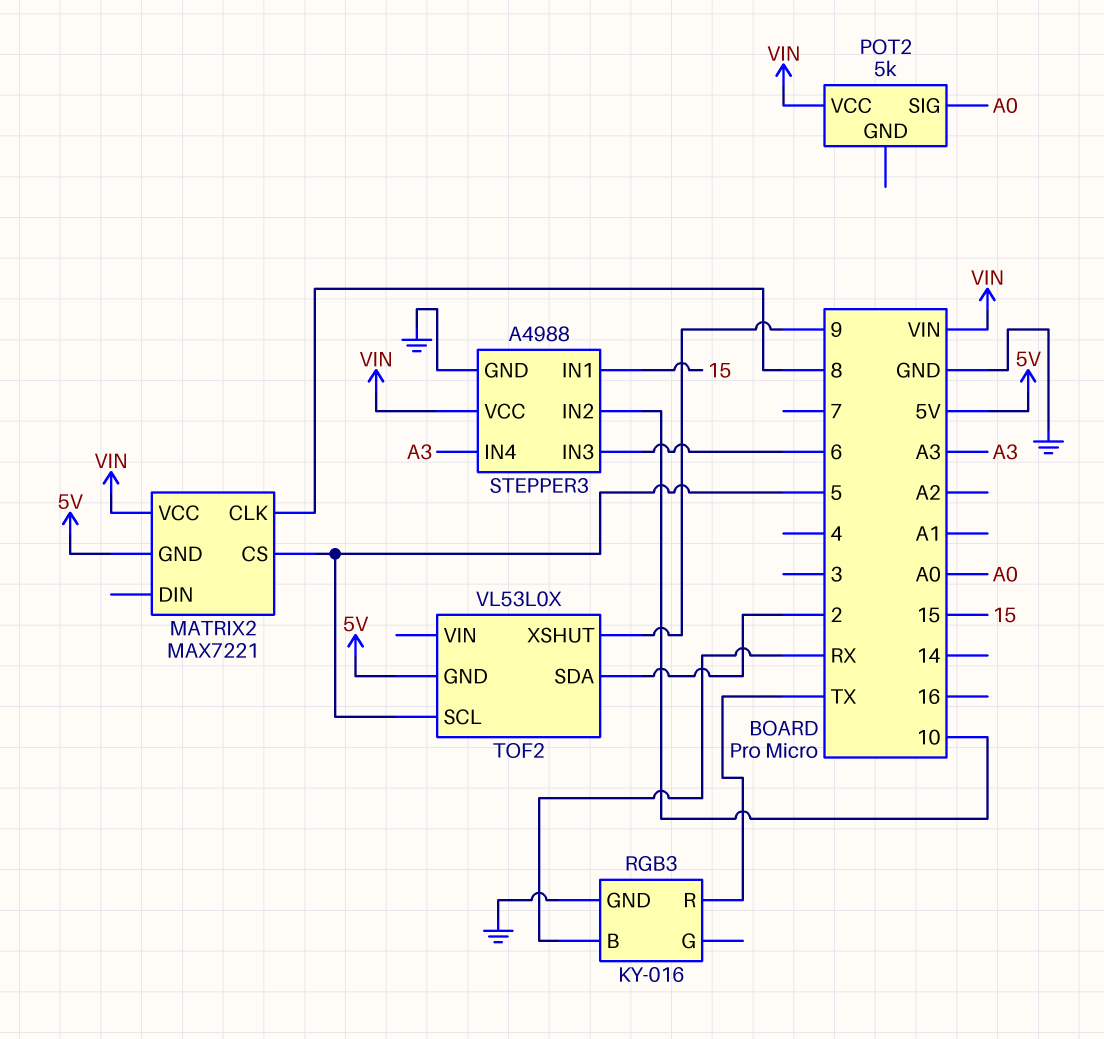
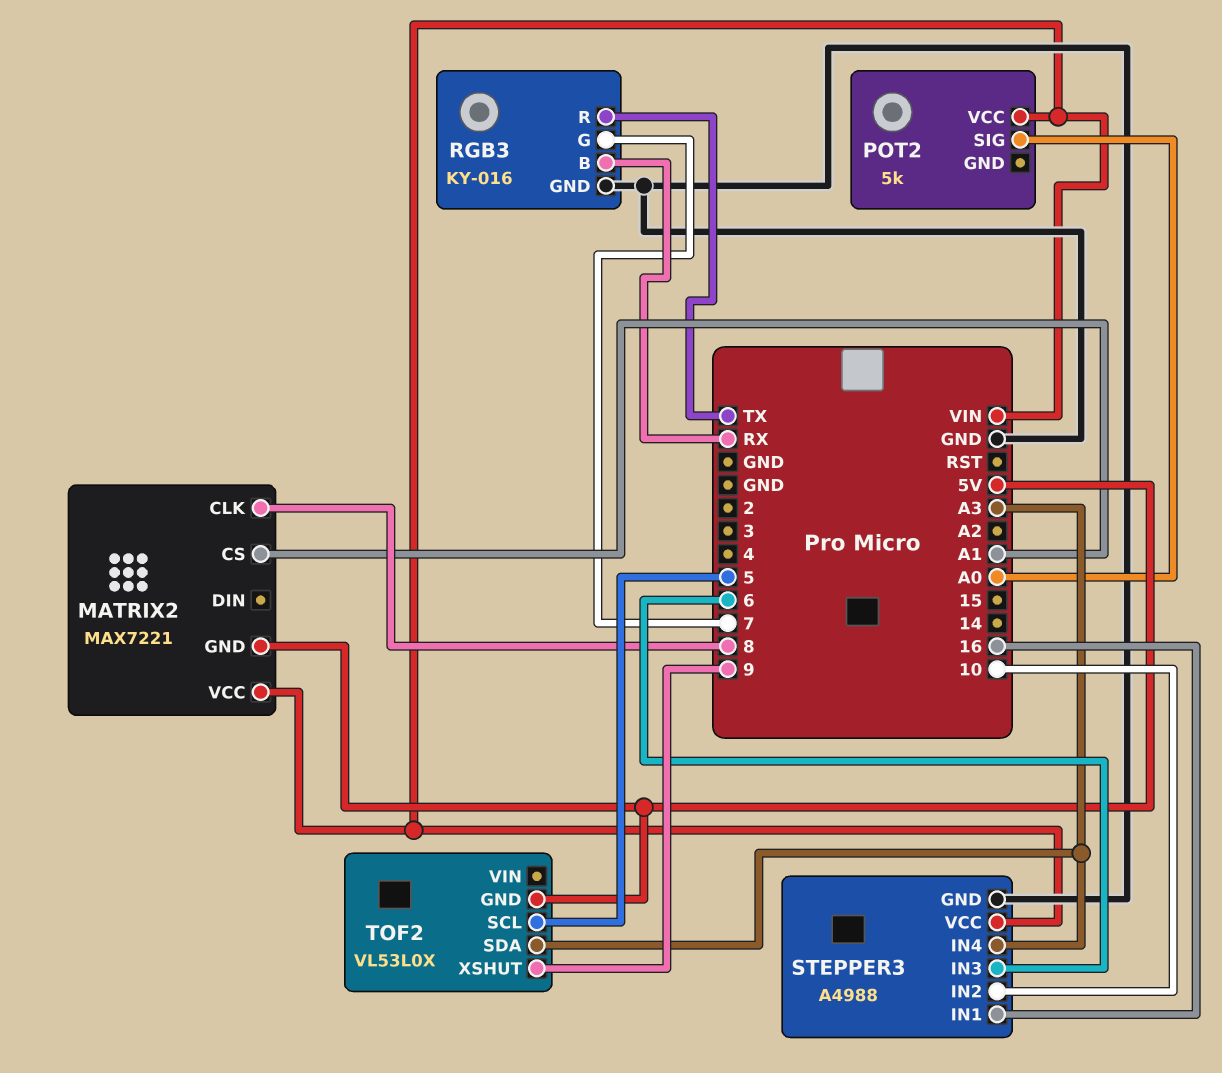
MATRIX2 pin CS: 5 -> A1
RGB3 pin G: none -> 7
STEPPER3 pin IN1: 15 -> 16
TOF2 pin SDA: 2 -> A3

